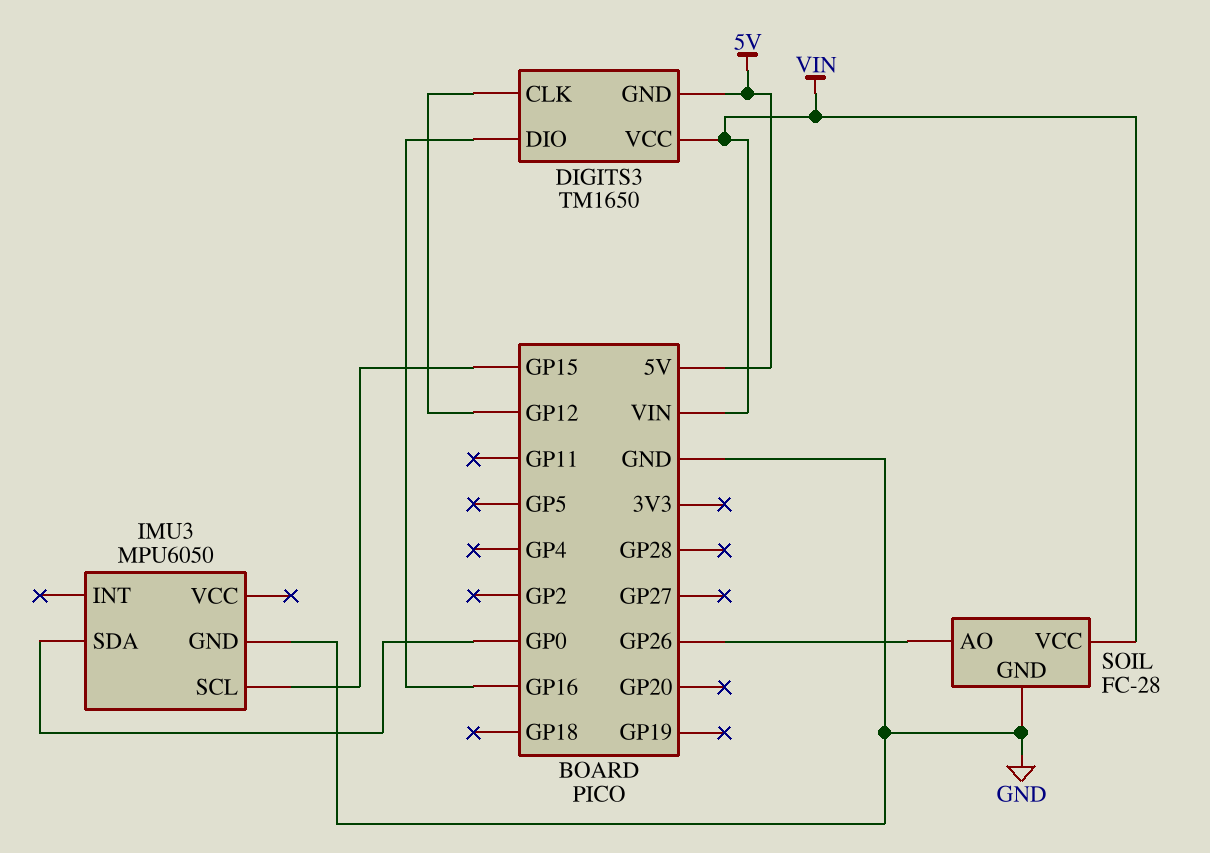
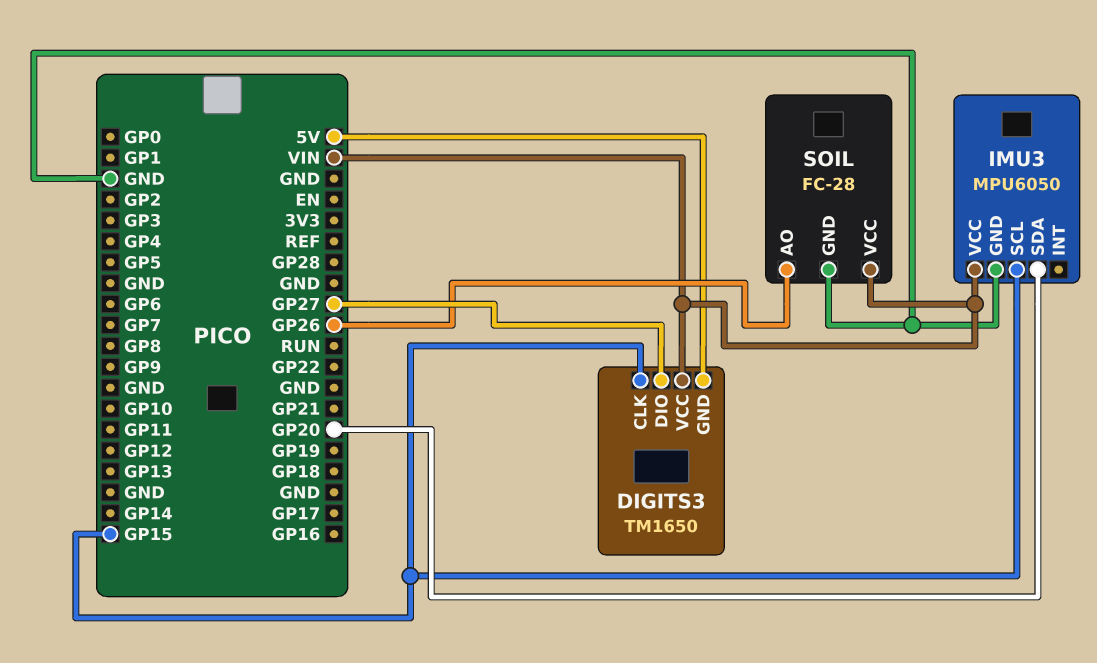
DIGITS3 pin CLK: GP12 -> GP15
DIGITS3 pin DIO: GP16 -> GP27
IMU3 pin SDA: GP0 -> GP20
IMU3 pin VCC: none -> VIN

